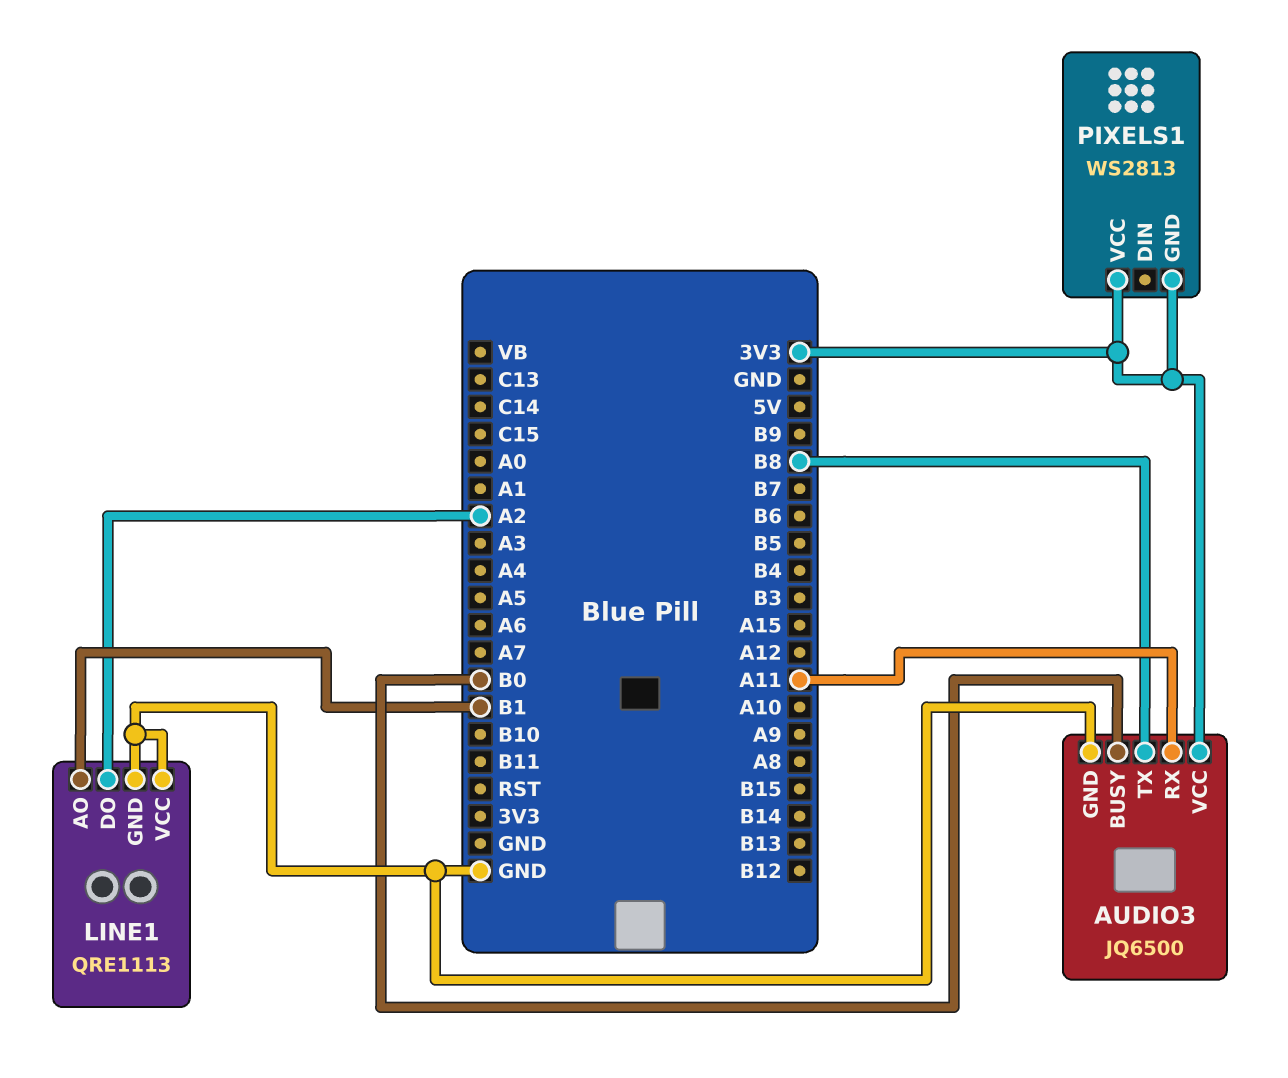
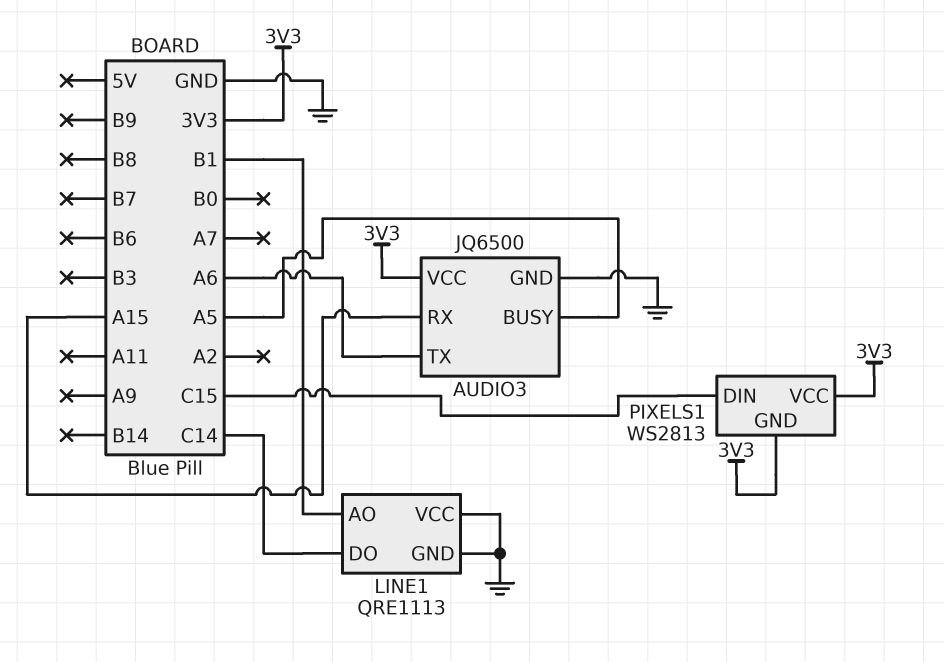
AUDIO3 pin BUSY: B0 -> A5
AUDIO3 pin RX: A11 -> A15
AUDIO3 pin TX: B8 -> A6
LINE1 pin DO: A2 -> C14
PIXELS1 pin DIN: none -> C15

